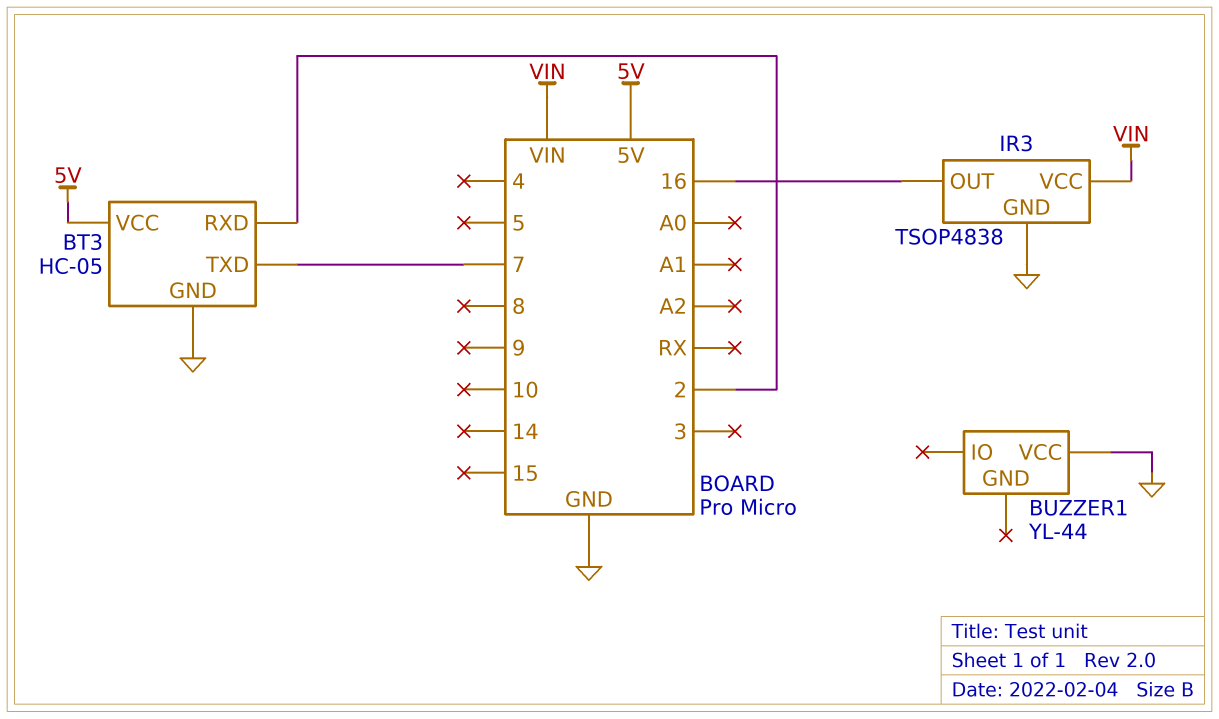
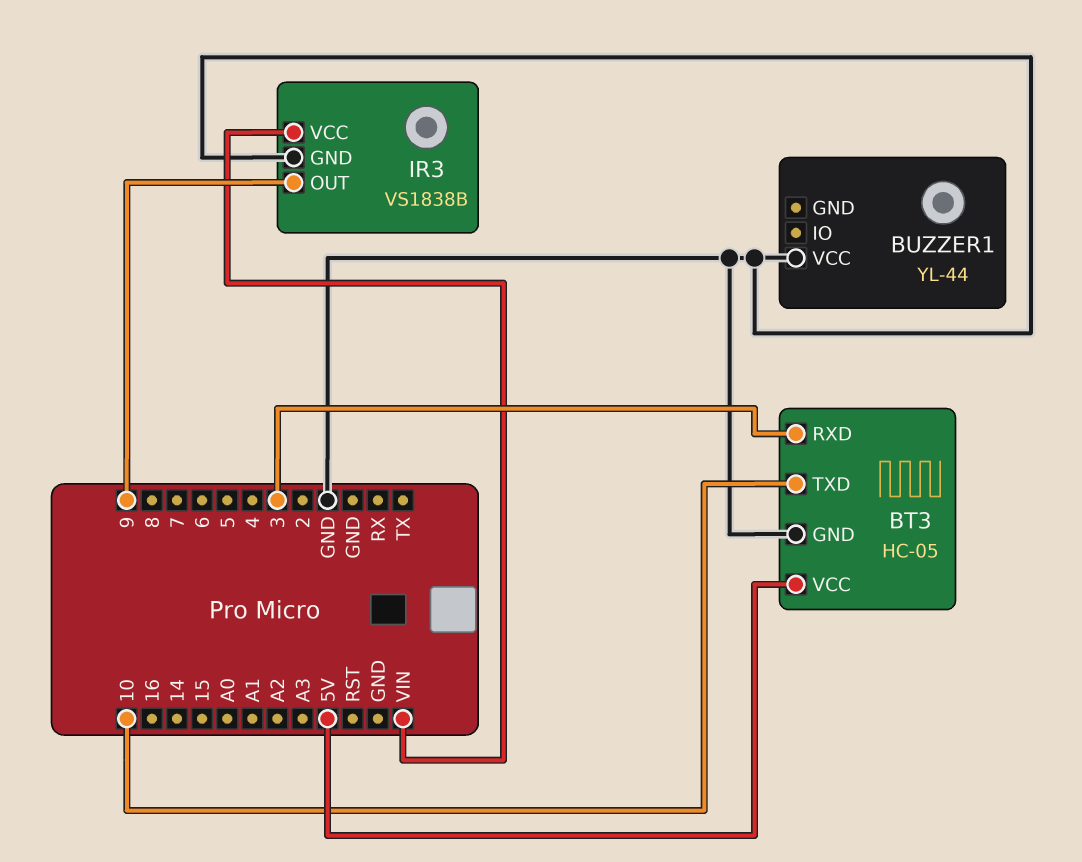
BT3 pin RXD: 2 -> 3
BT3 pin TXD: 7 -> 10
IR3: TSOP4838 -> VS1838B
IR3 pin OUT: 16 -> 9

